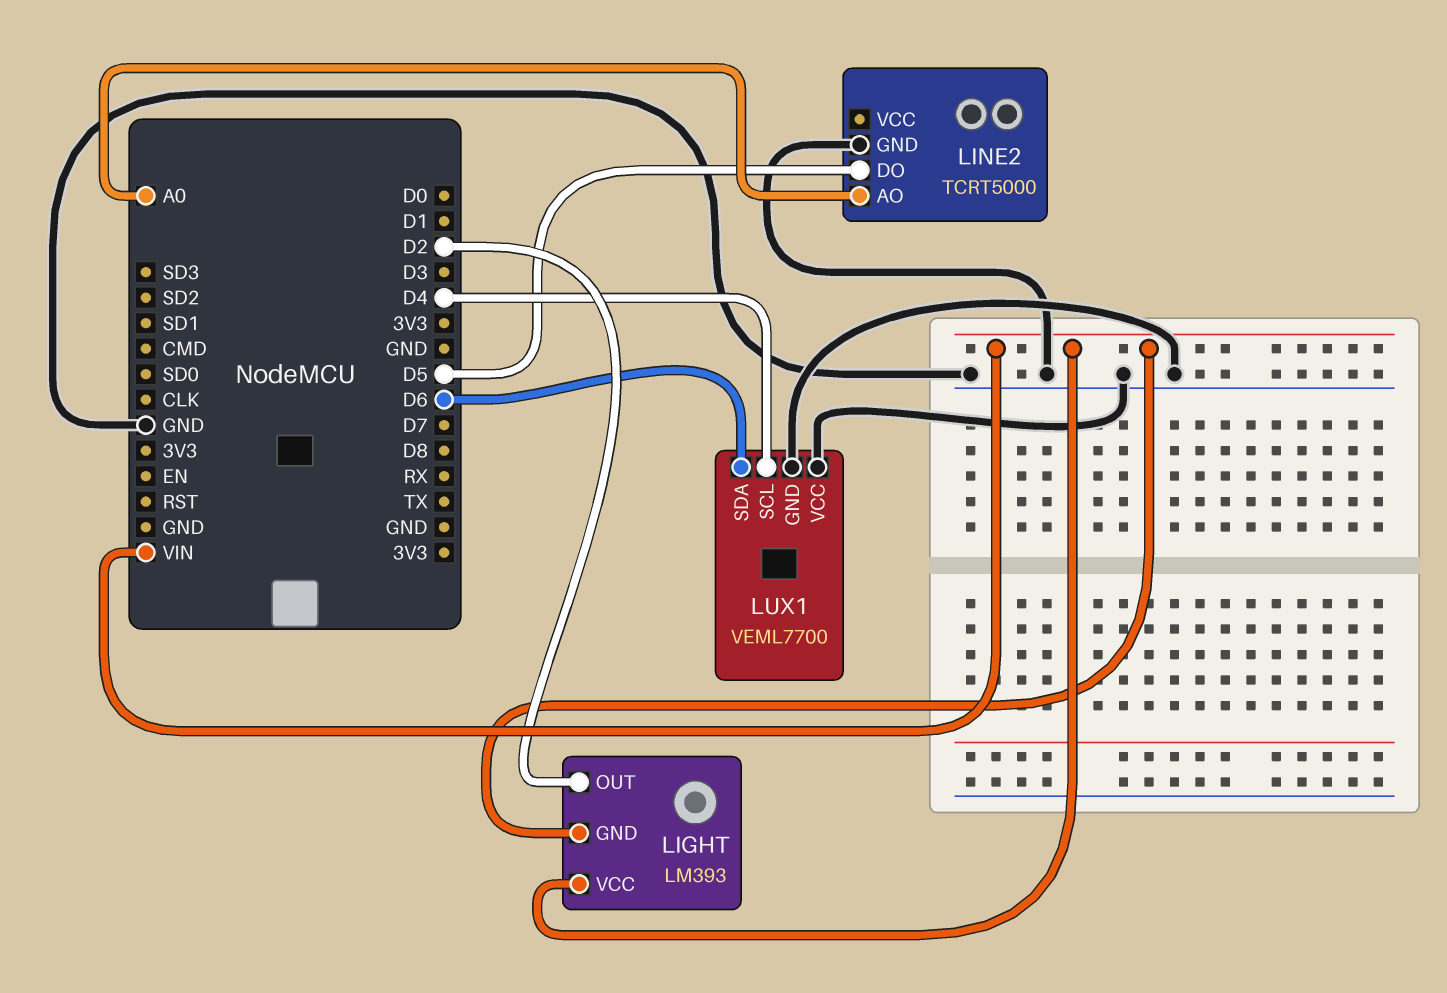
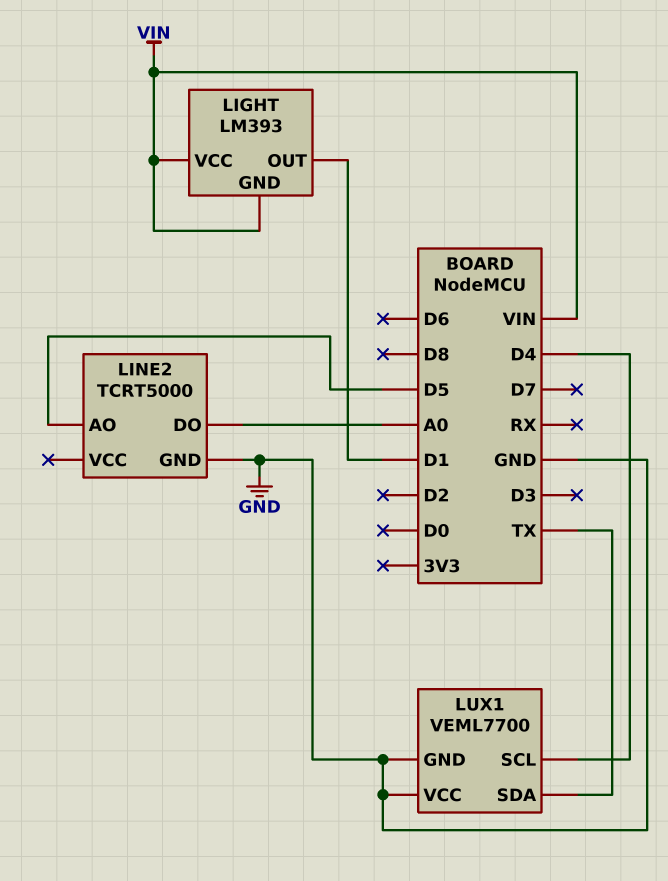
LIGHT pin OUT: D2 -> D1
LINE2 pin AO: A0 -> D5
LINE2 pin DO: D5 -> A0
LUX1 pin SDA: D6 -> TX

